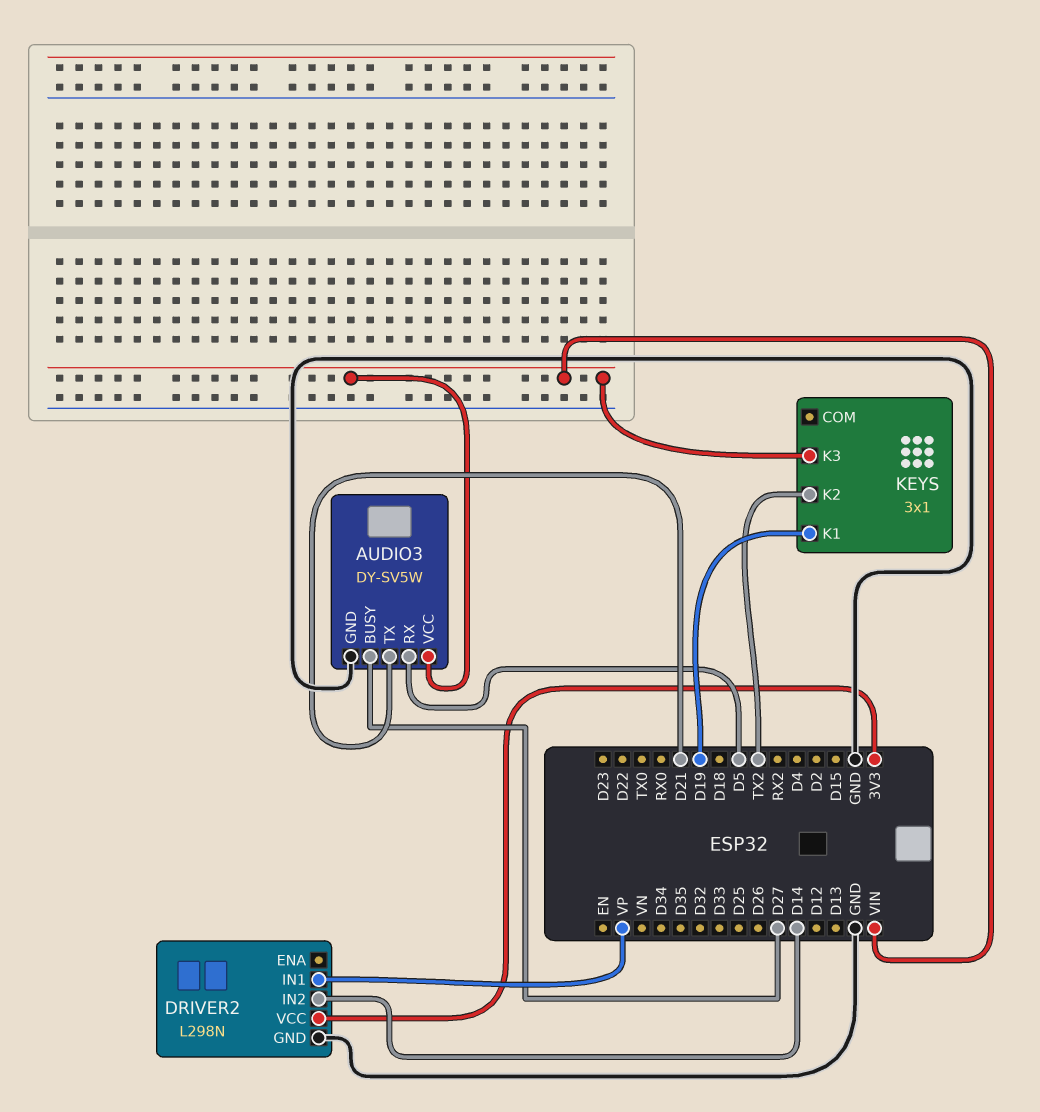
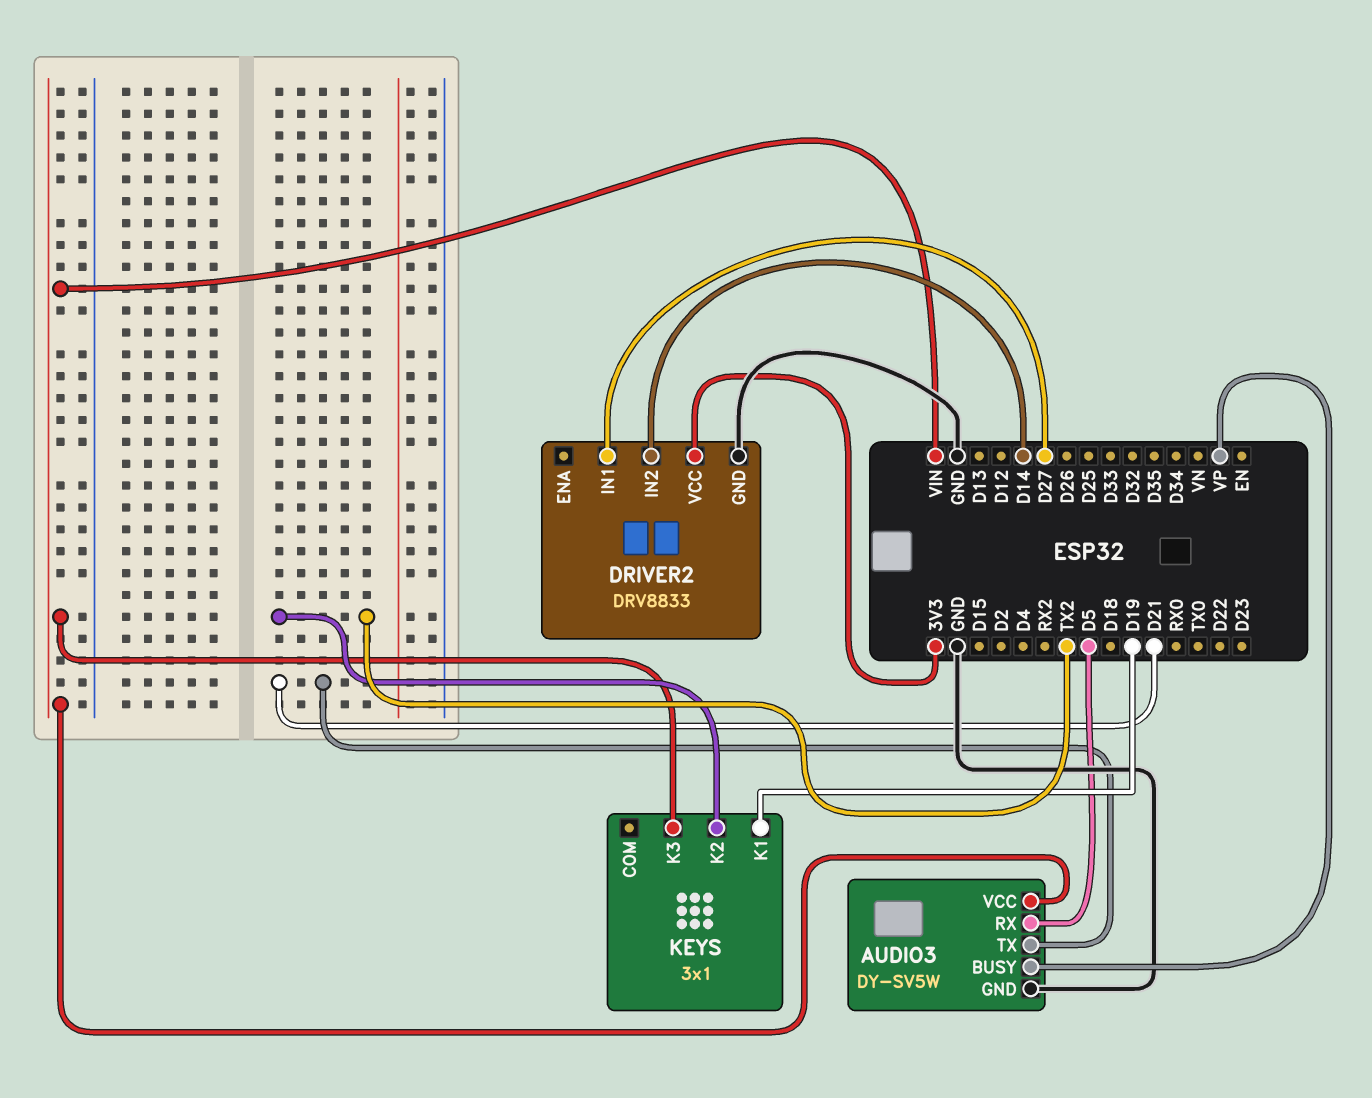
AUDIO3 pin BUSY: D27 -> VP
DRIVER2: L298N -> DRV8833
DRIVER2 pin IN1: VP -> D27

